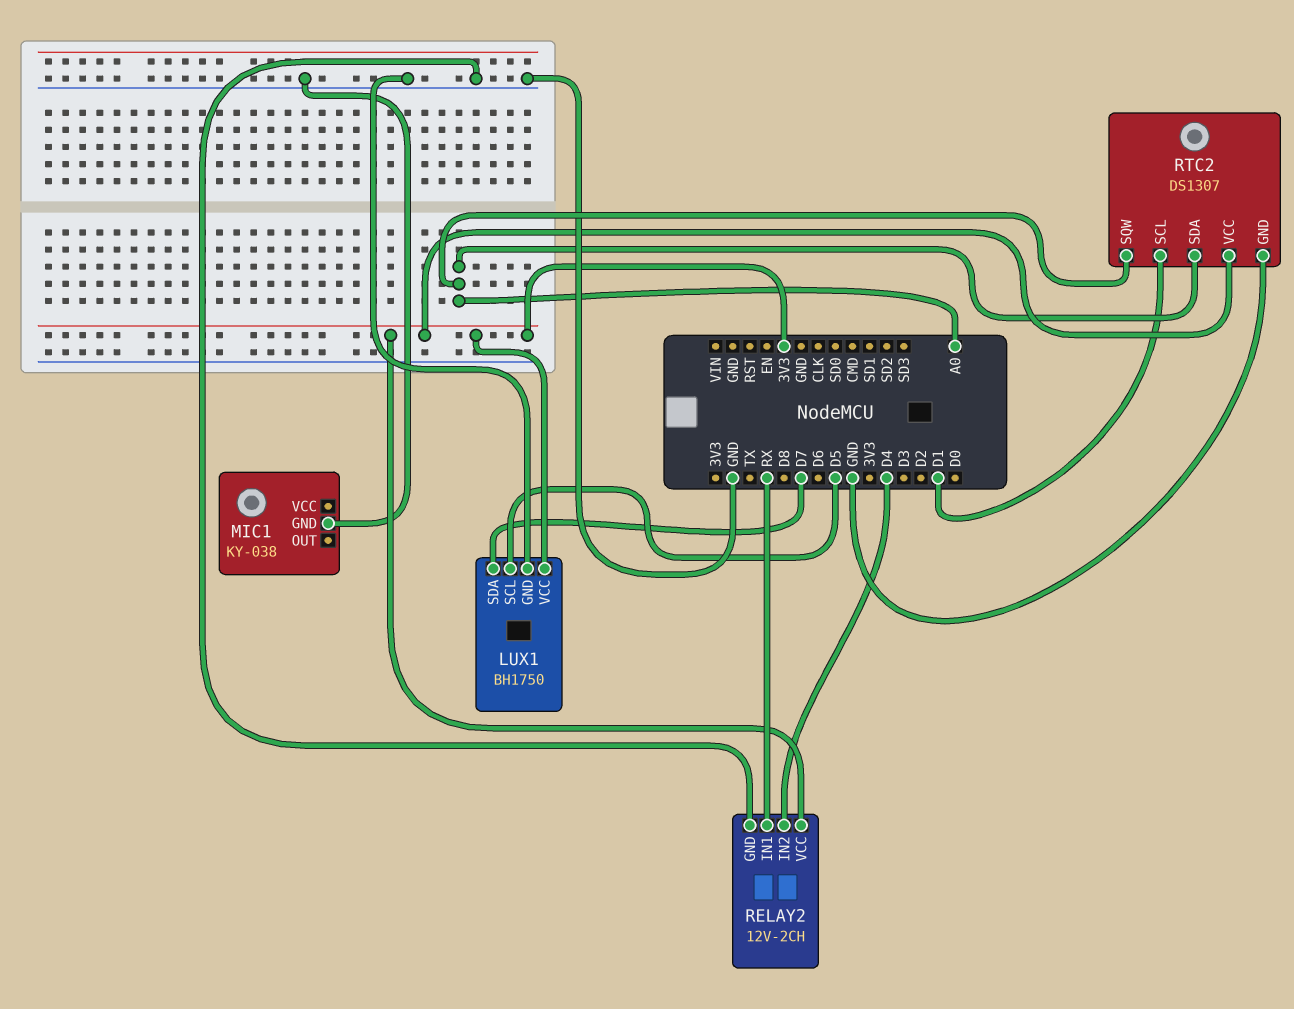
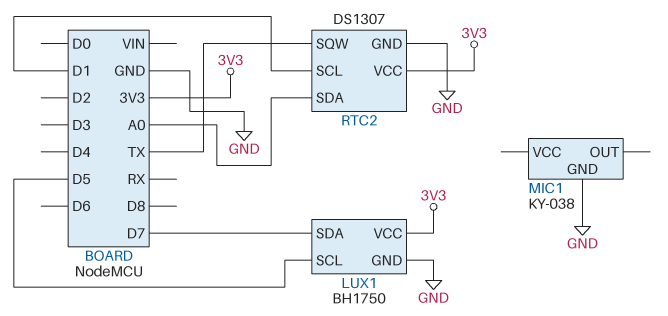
RELAY2: 12V-2CH -> none
RELAY2 pin GND: GND -> none
RELAY2 pin IN1: RX -> none
RELAY2 pin IN2: D4 -> none
RELAY2 pin VCC: 3V3 -> none
RTC2 pin SQW: A0 -> TX

